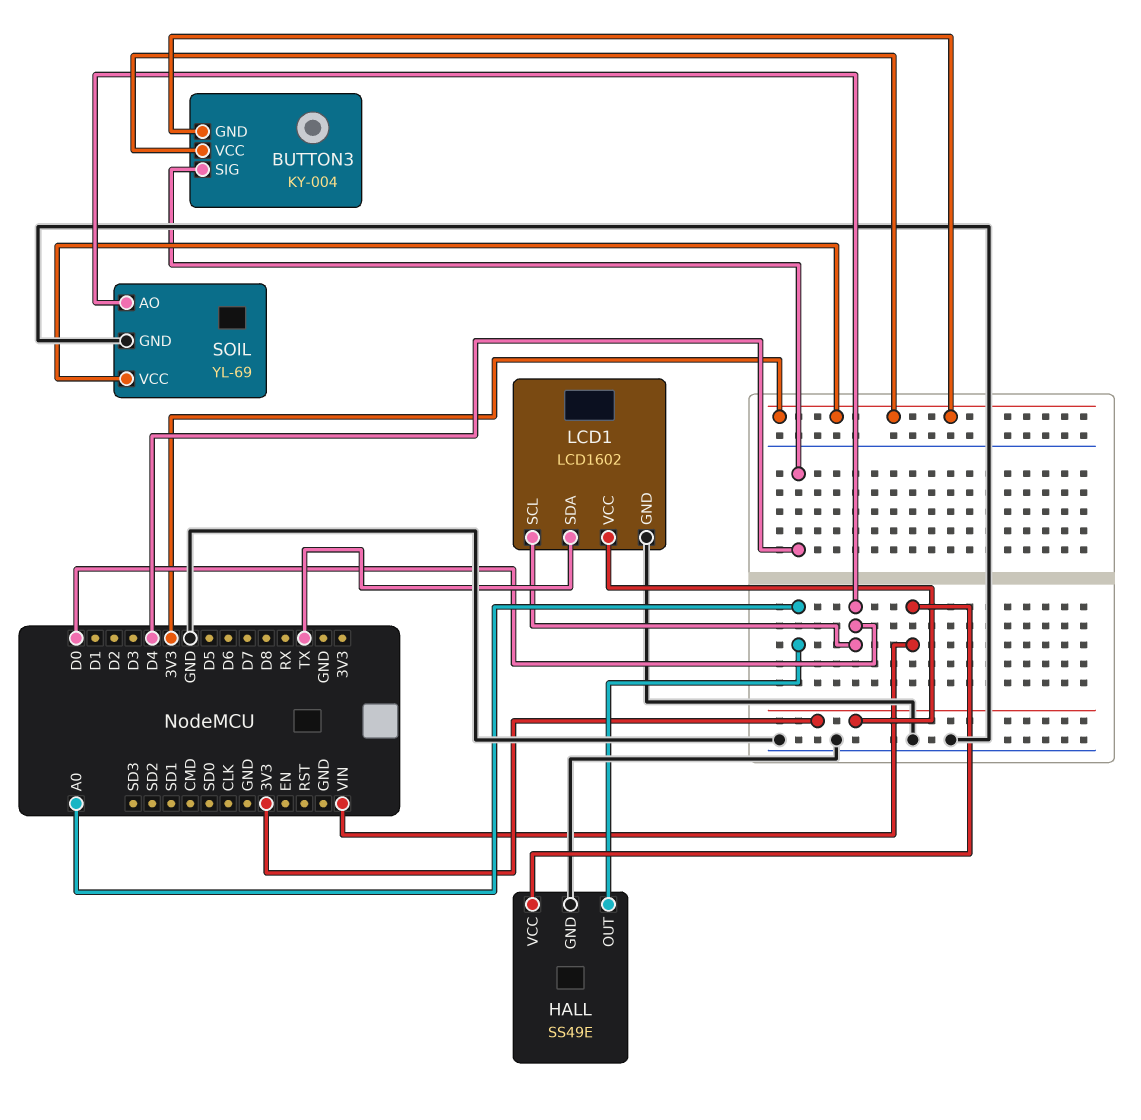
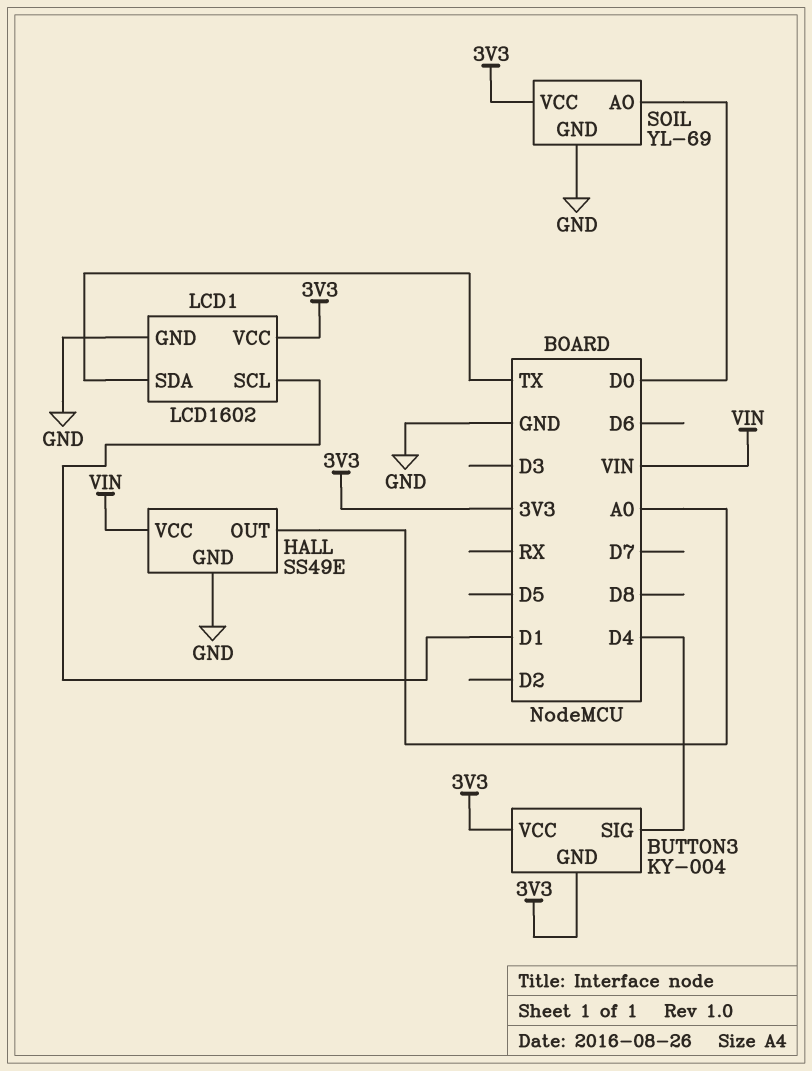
LCD1 pin SCL: D0 -> D1

